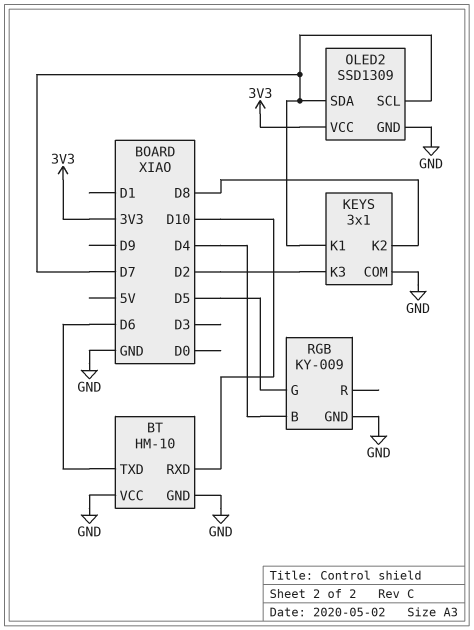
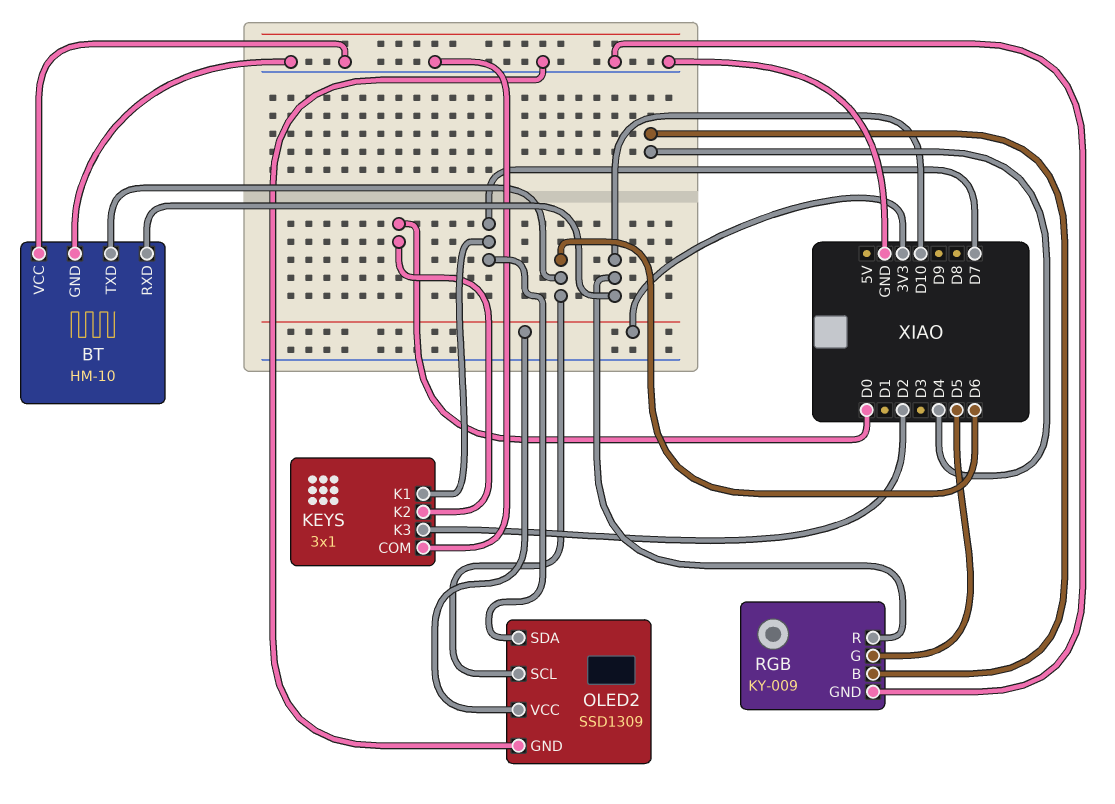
KEYS pin K2: D8 -> D0
OLED2 pin SCL: D7 -> D6
RGB pin R: none -> D10

